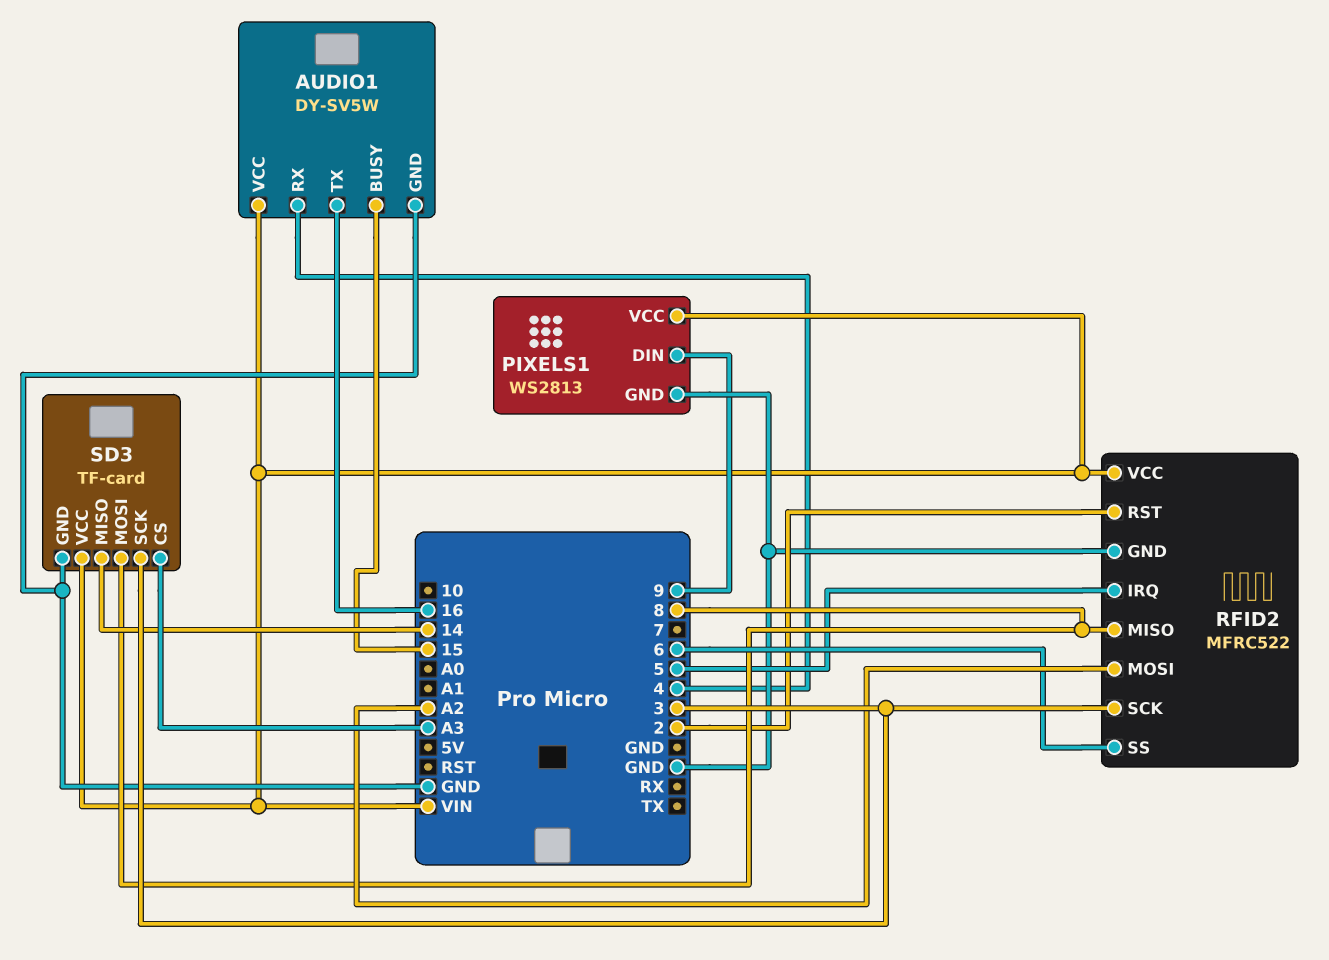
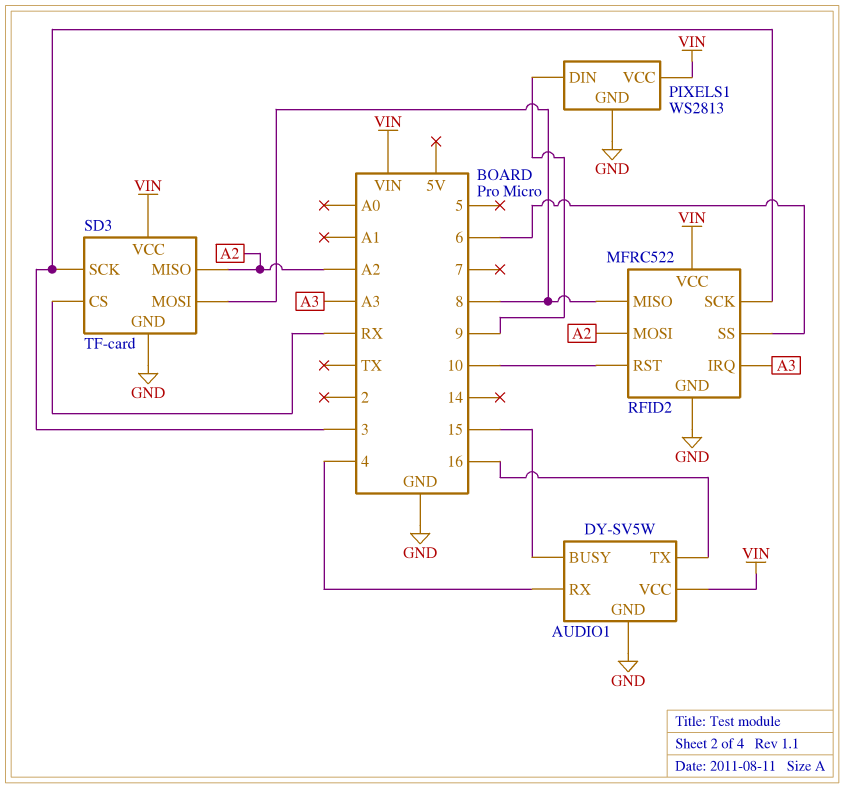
RFID2 pin IRQ: 5 -> A3
RFID2 pin RST: 2 -> 10
SD3 pin CS: A3 -> RX
SD3 pin MISO: 14 -> A2

